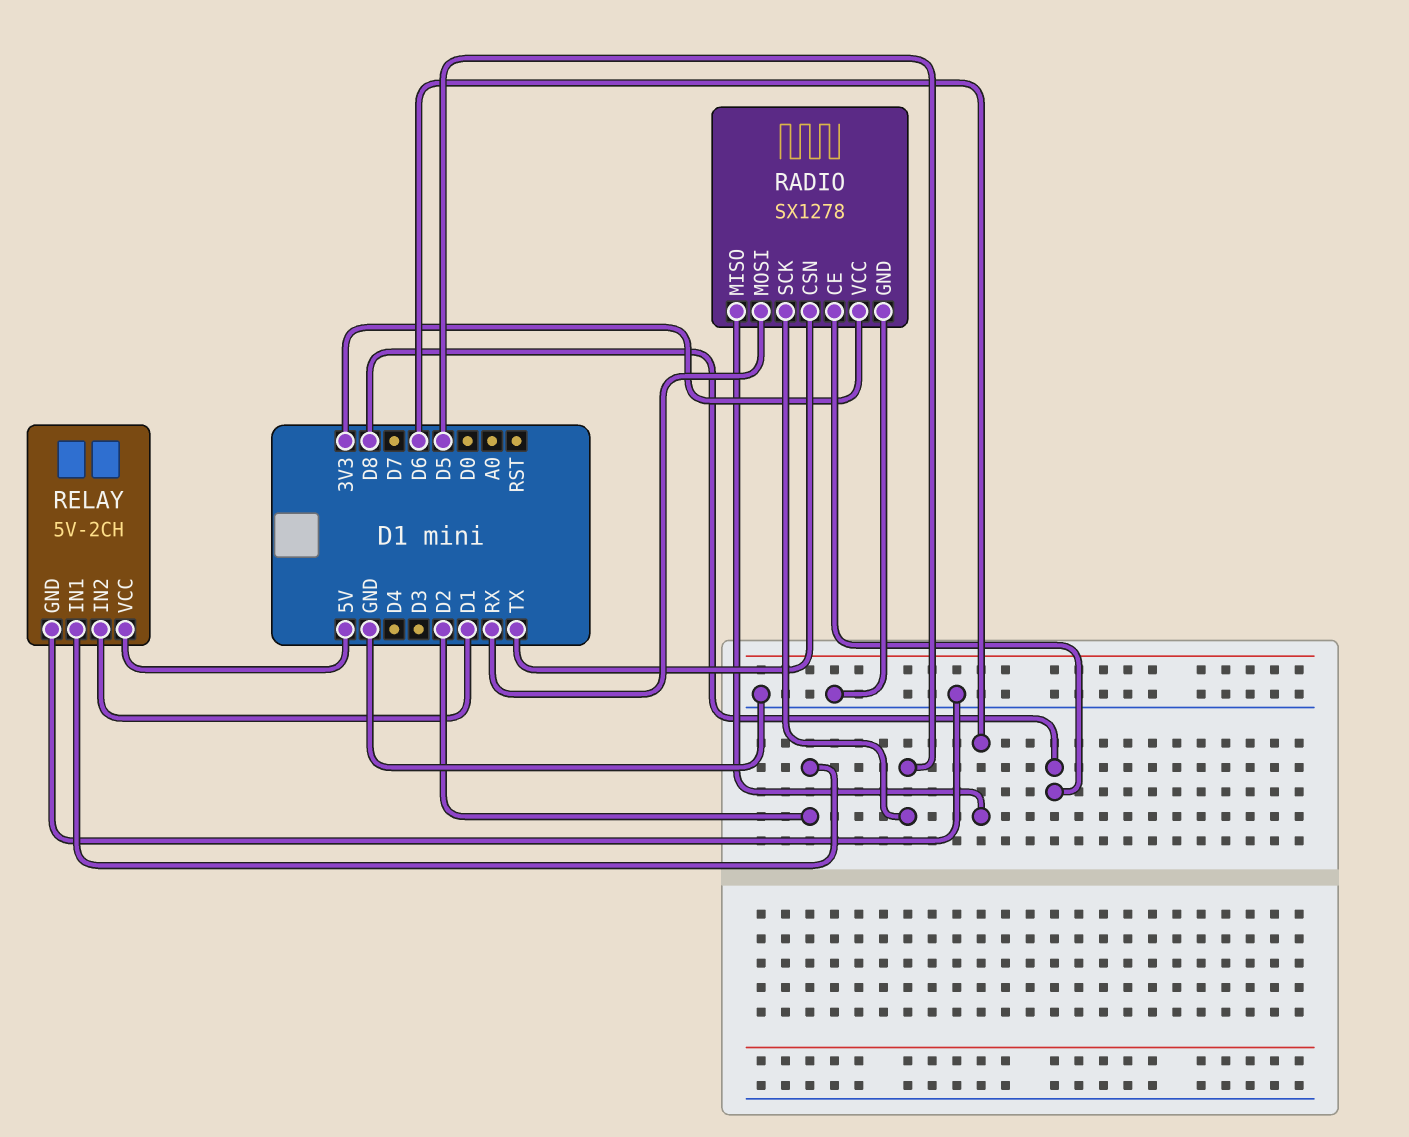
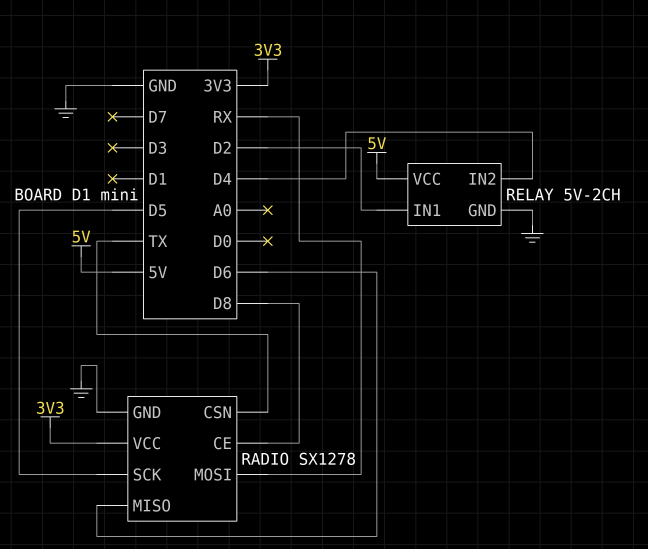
RELAY pin IN2: D1 -> D4

